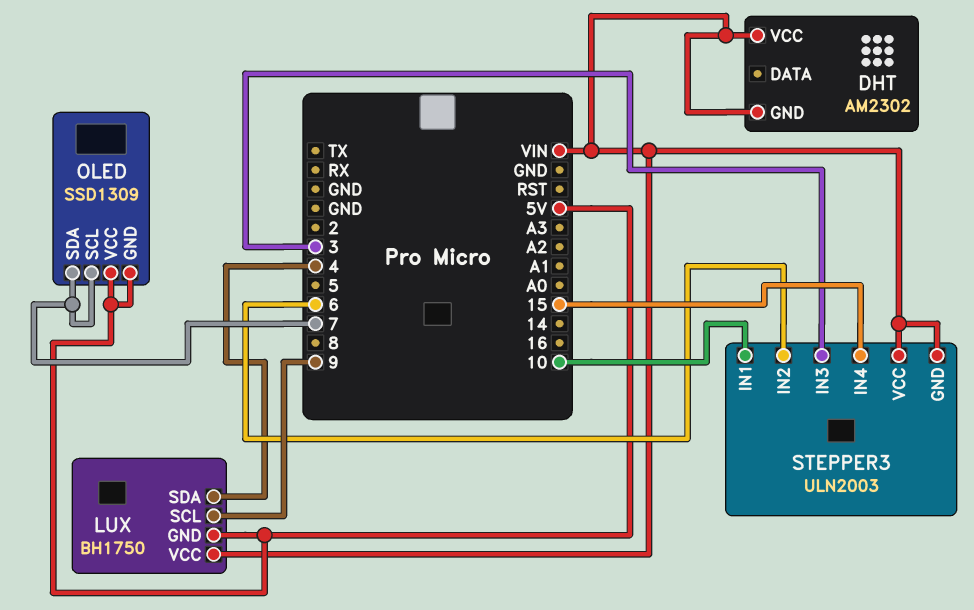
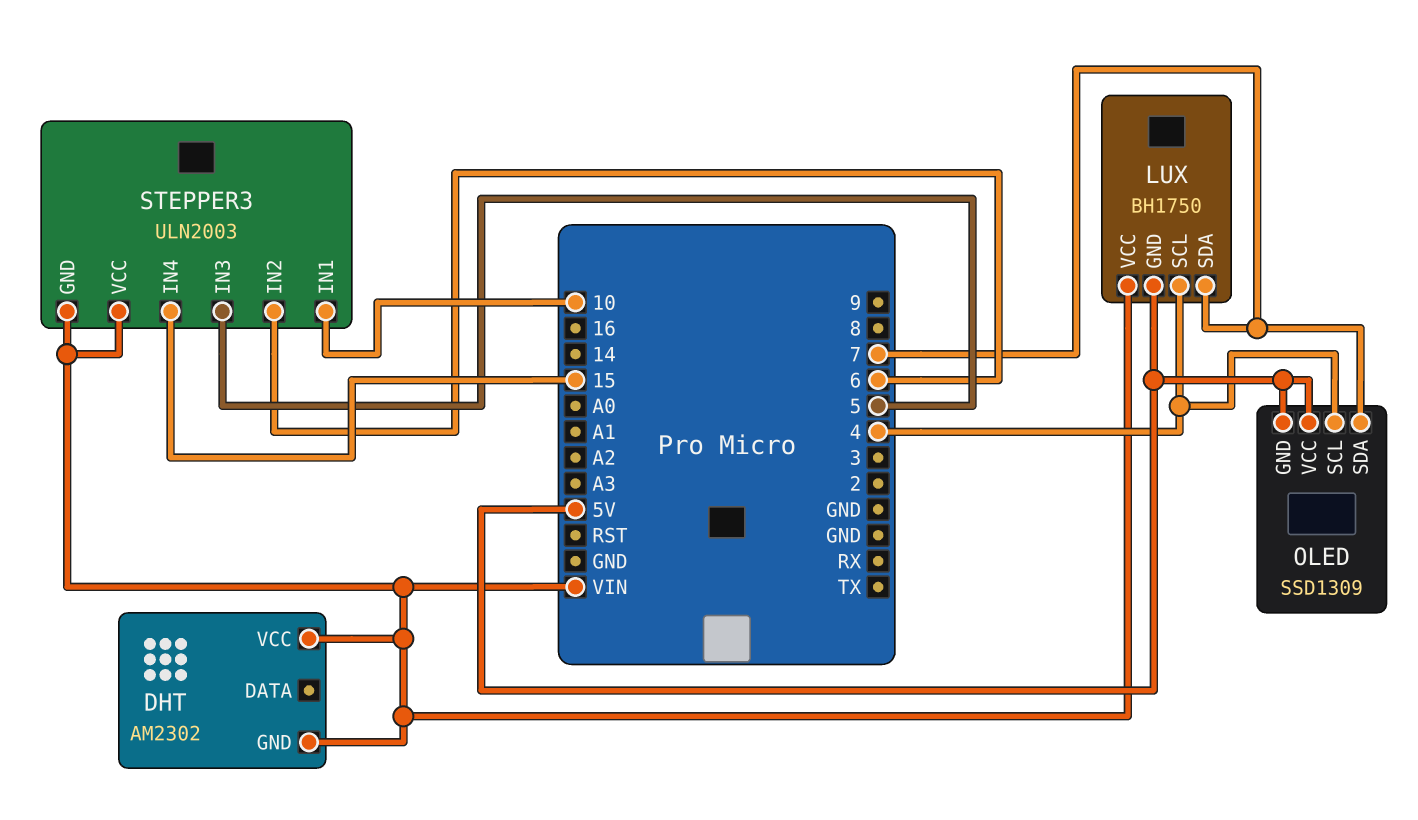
LUX pin SCL: 9 -> 4
LUX pin SDA: 4 -> 7
OLED pin SCL: 7 -> 4
STEPPER3 pin IN3: 3 -> 5

